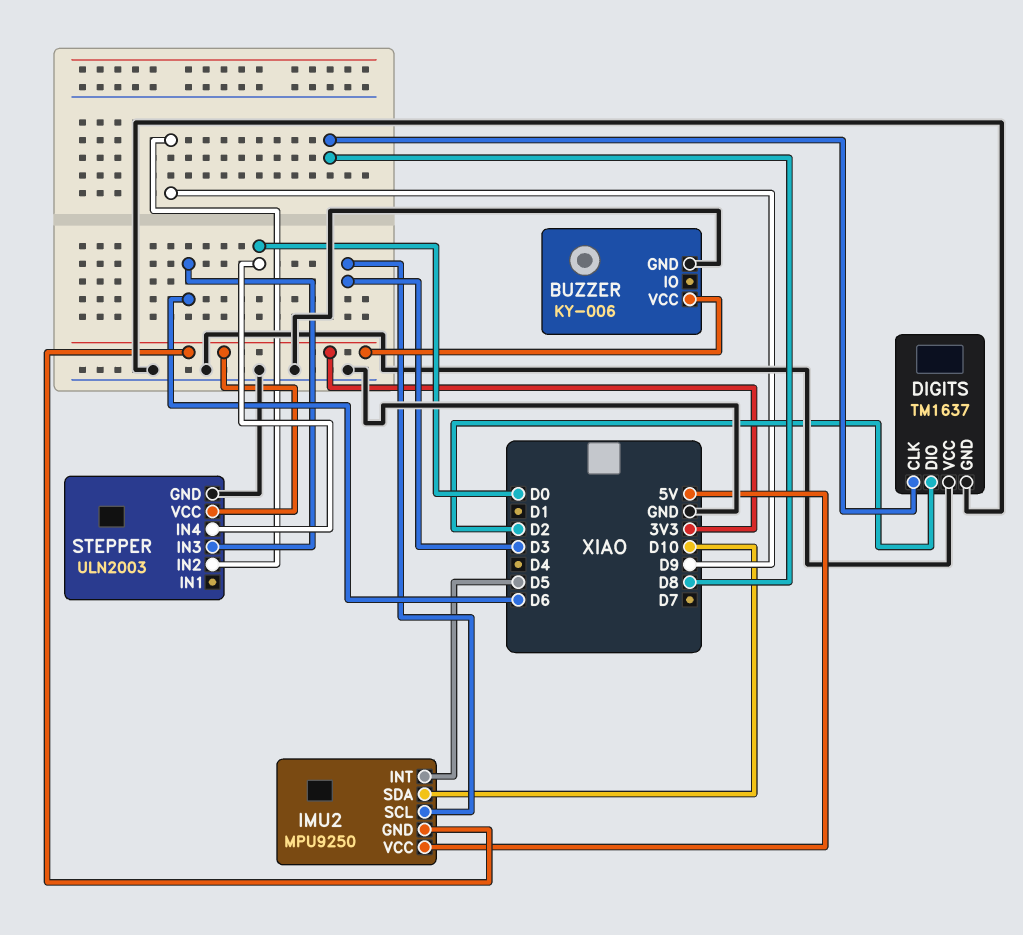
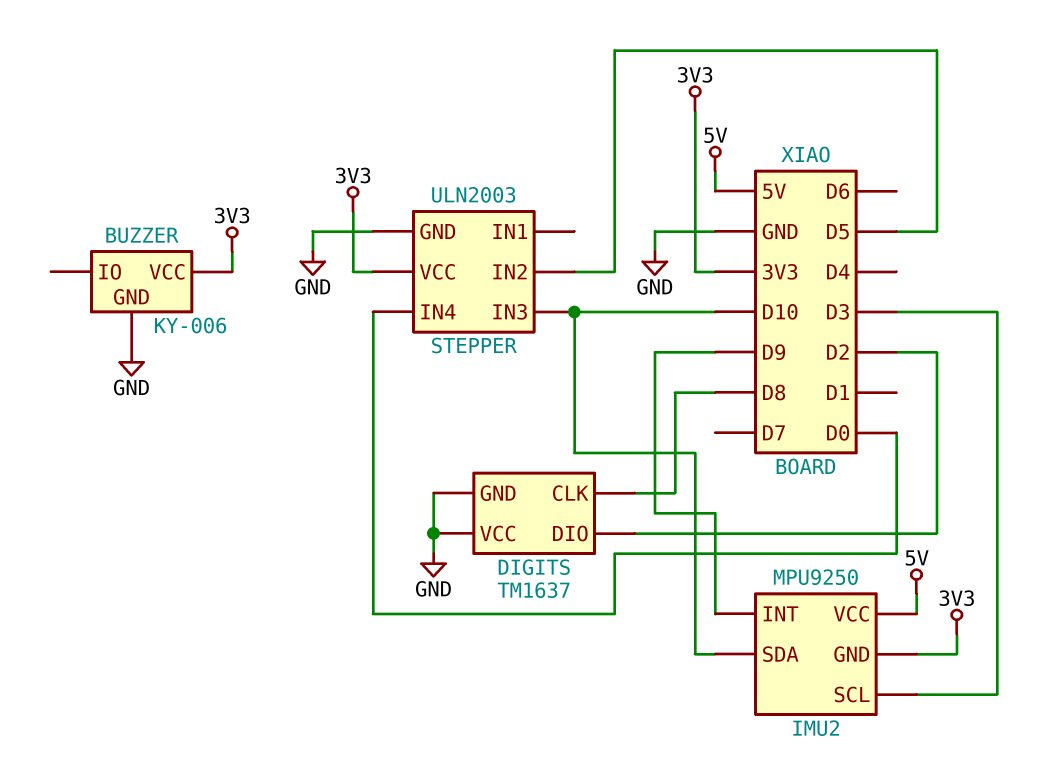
IMU2 pin INT: D5 -> D9
STEPPER pin IN2: D9 -> D5
STEPPER pin IN3: D6 -> D10

